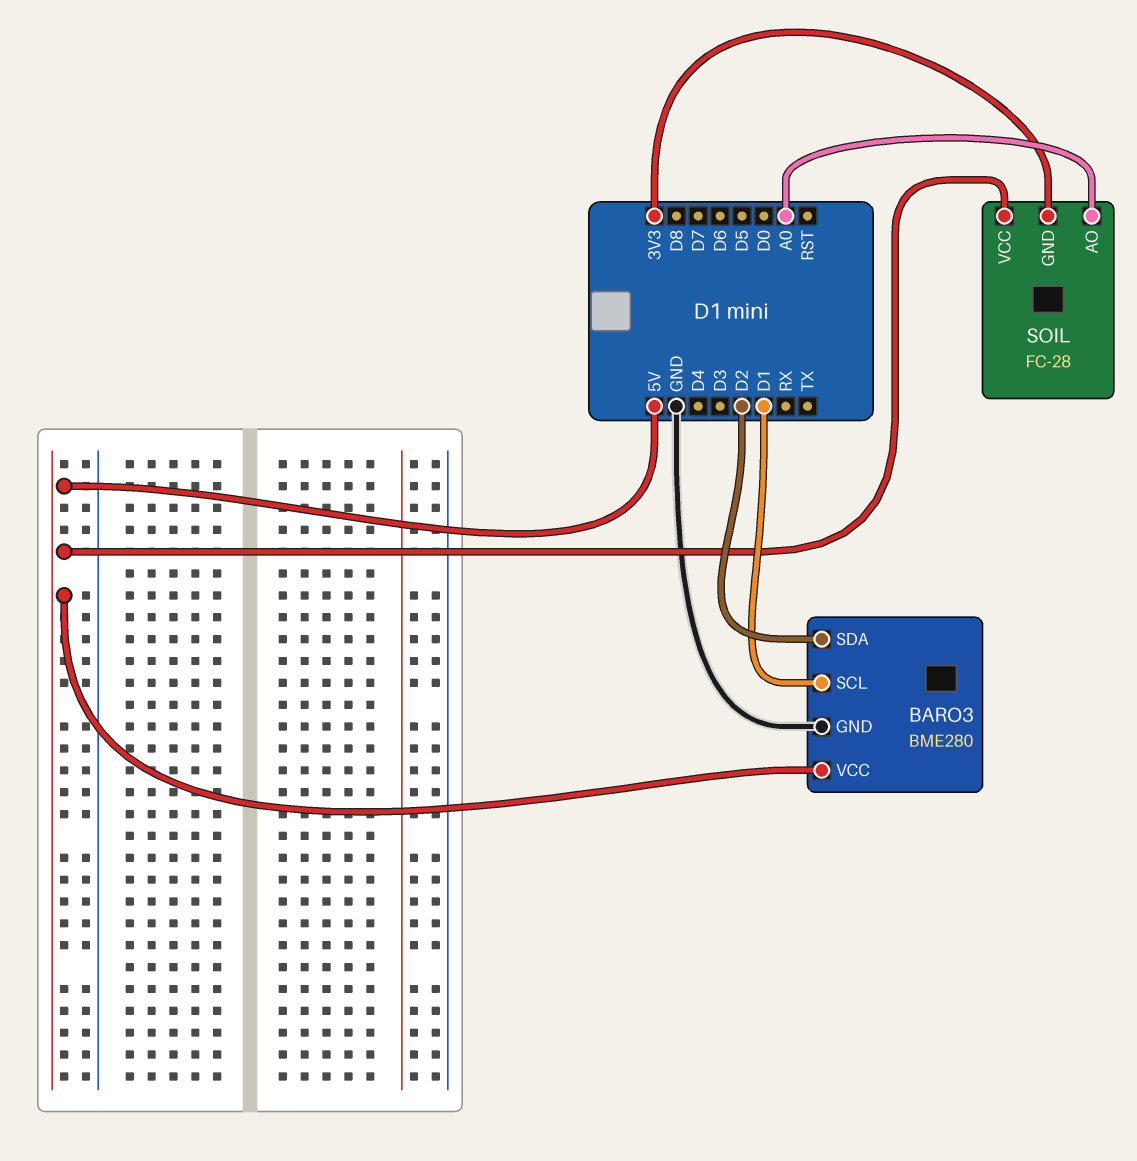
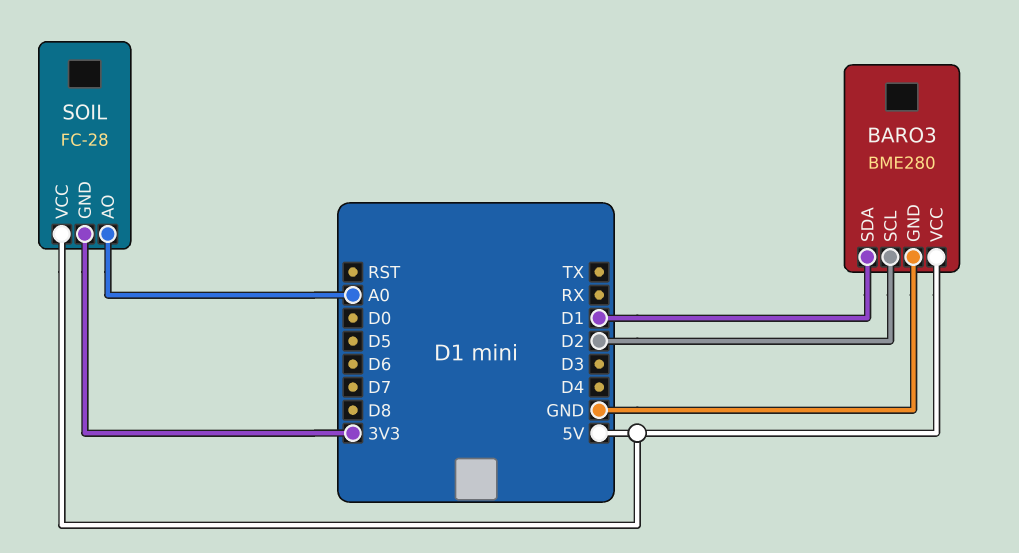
BARO3 pin SCL: D1 -> D2
BARO3 pin SDA: D2 -> D1

